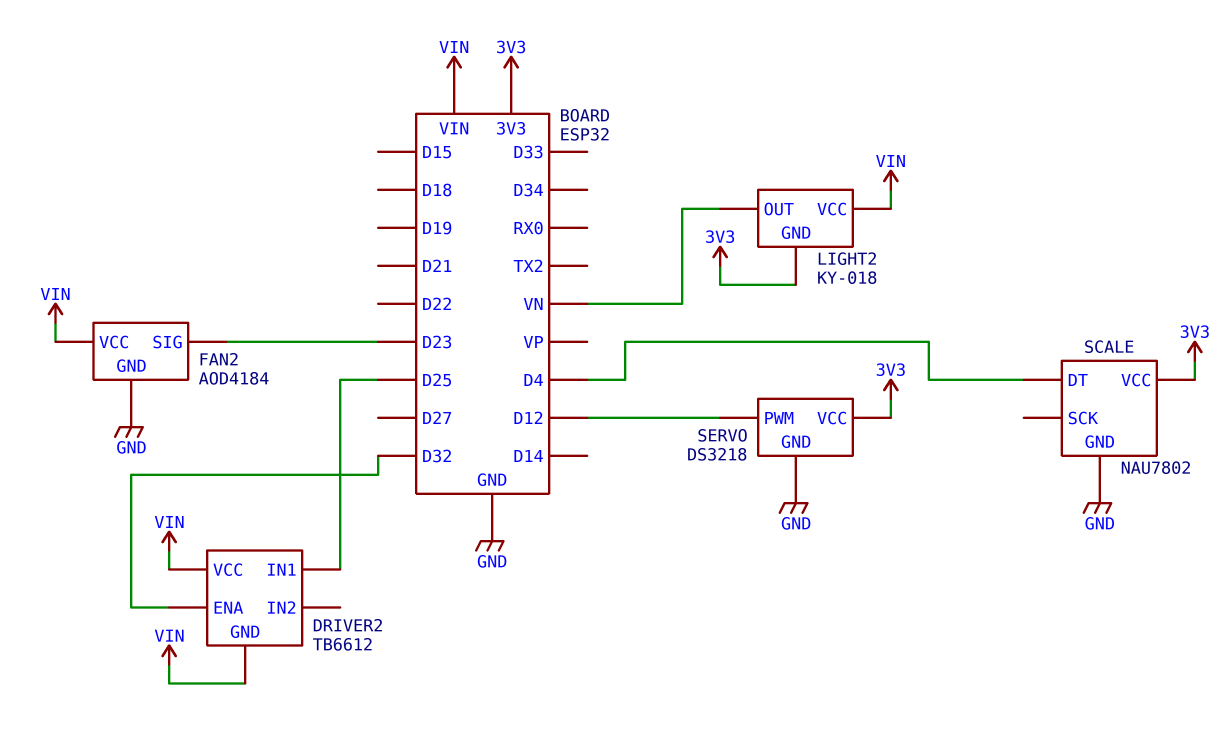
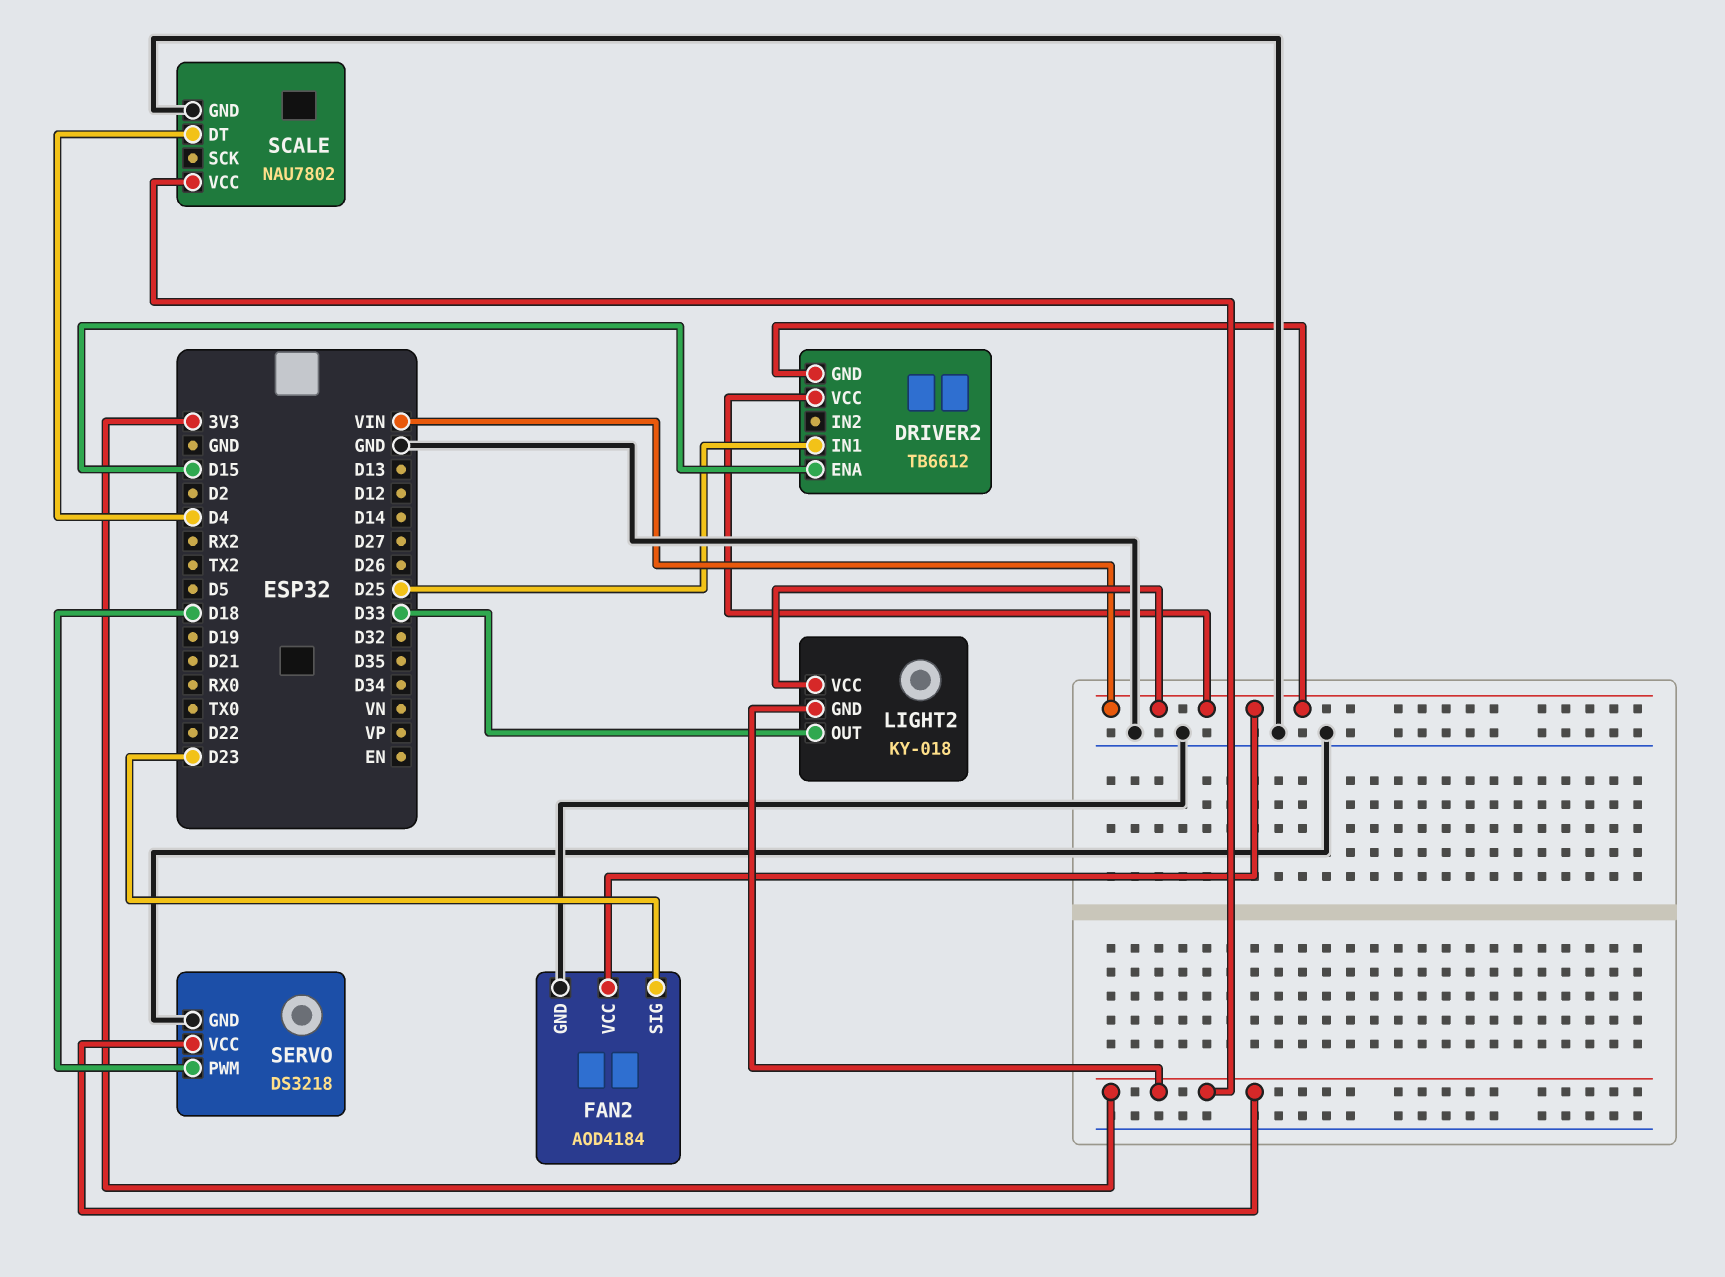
DRIVER2 pin ENA: D32 -> D15
LIGHT2 pin OUT: VN -> D33
SERVO pin PWM: D12 -> D18

